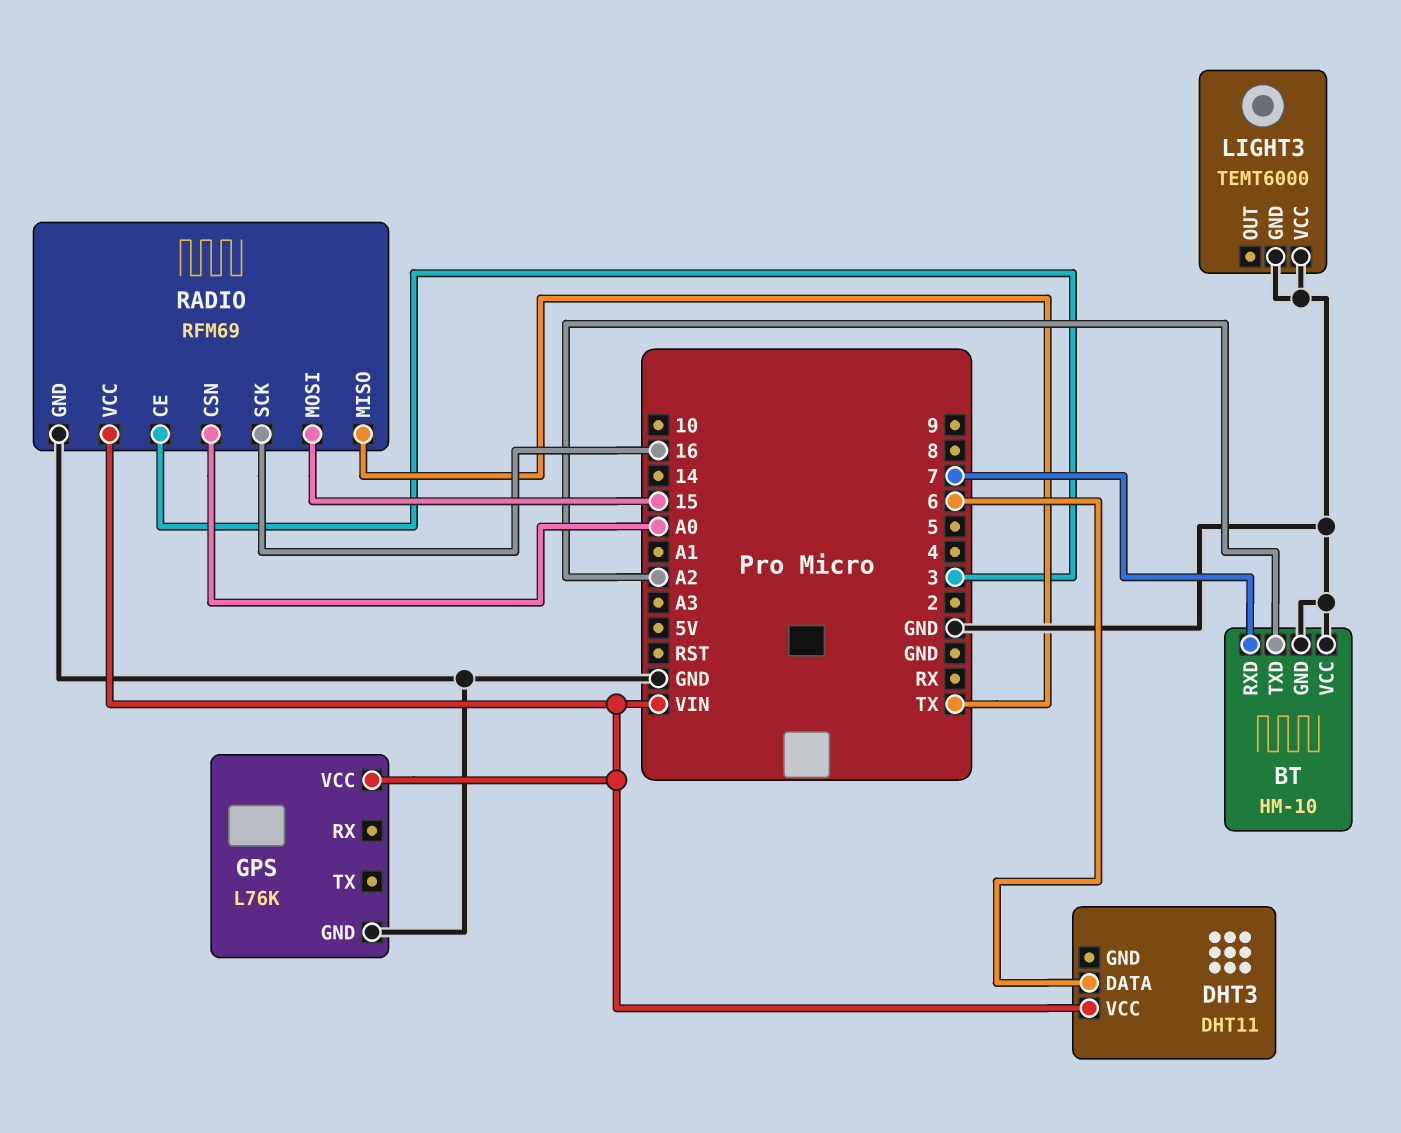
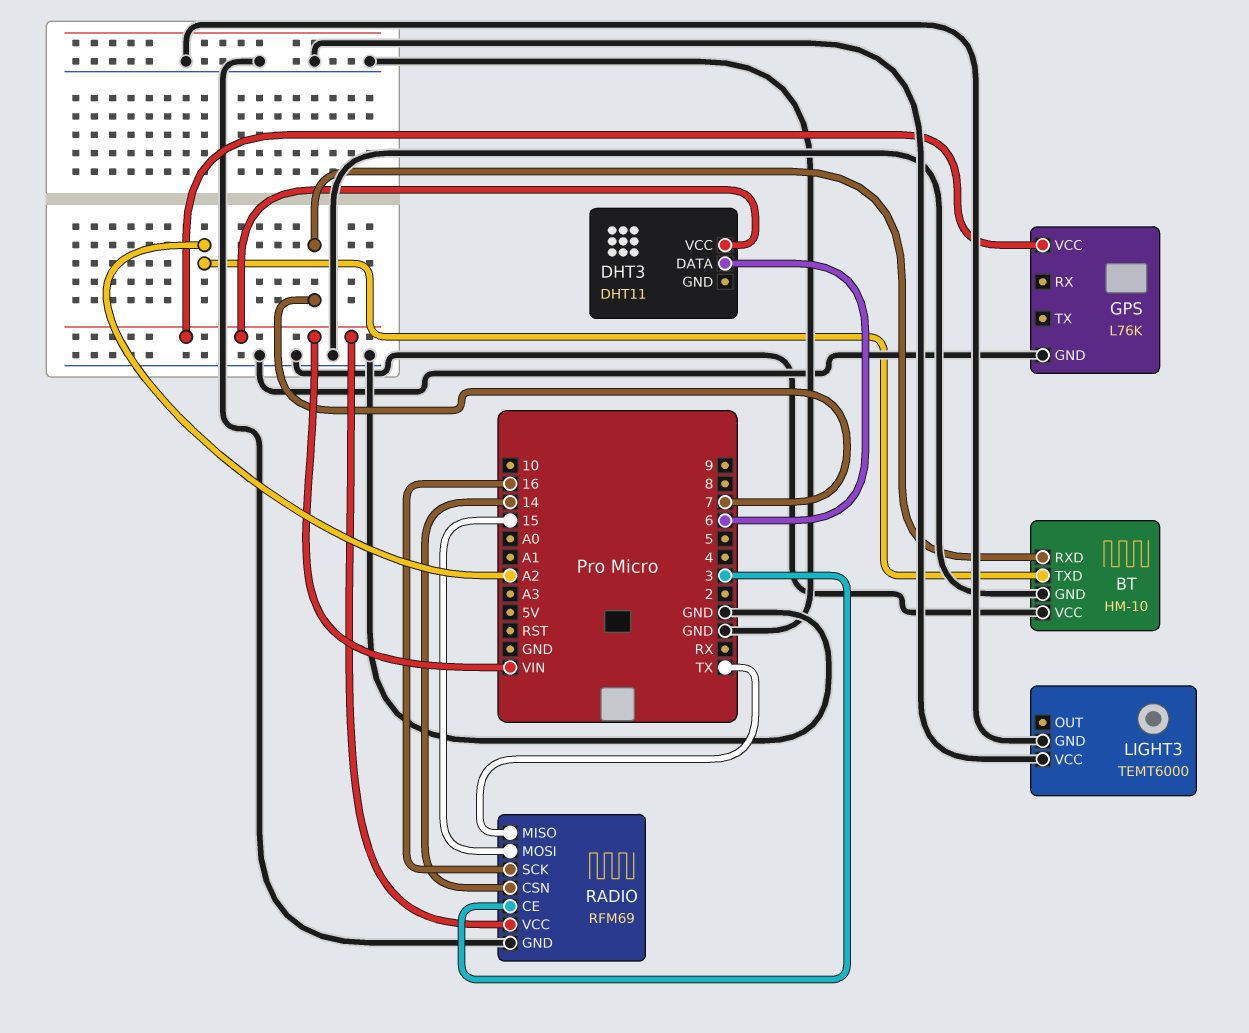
RADIO pin CSN: A0 -> 14

